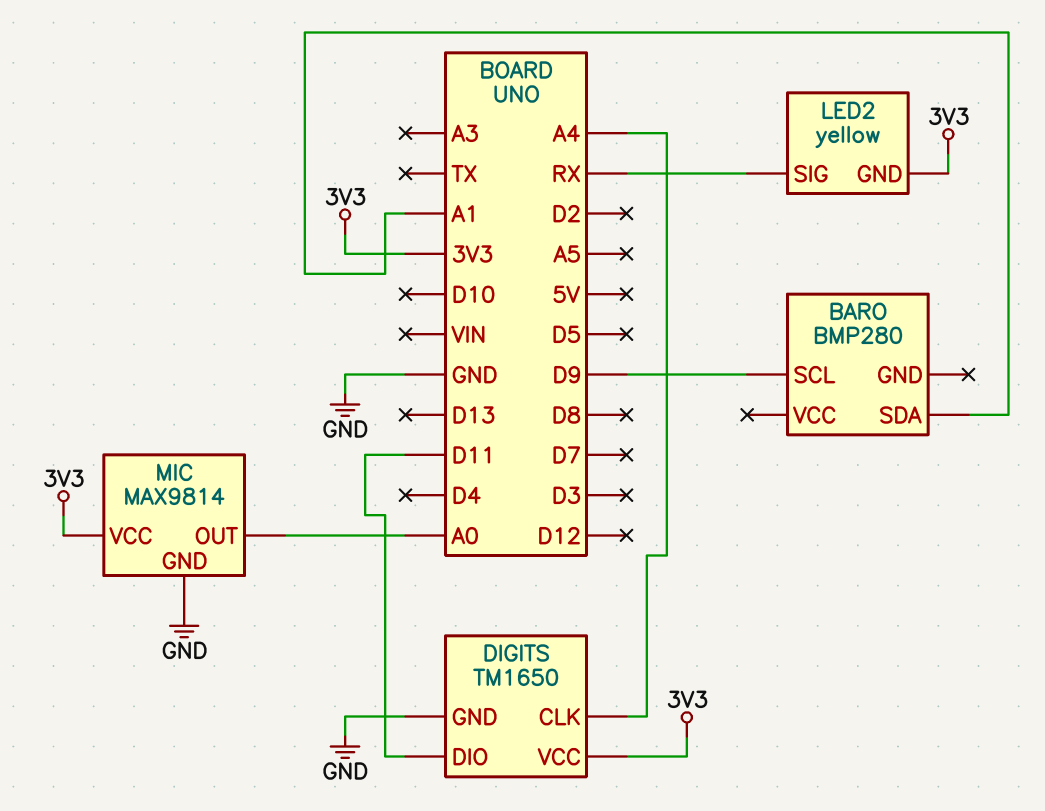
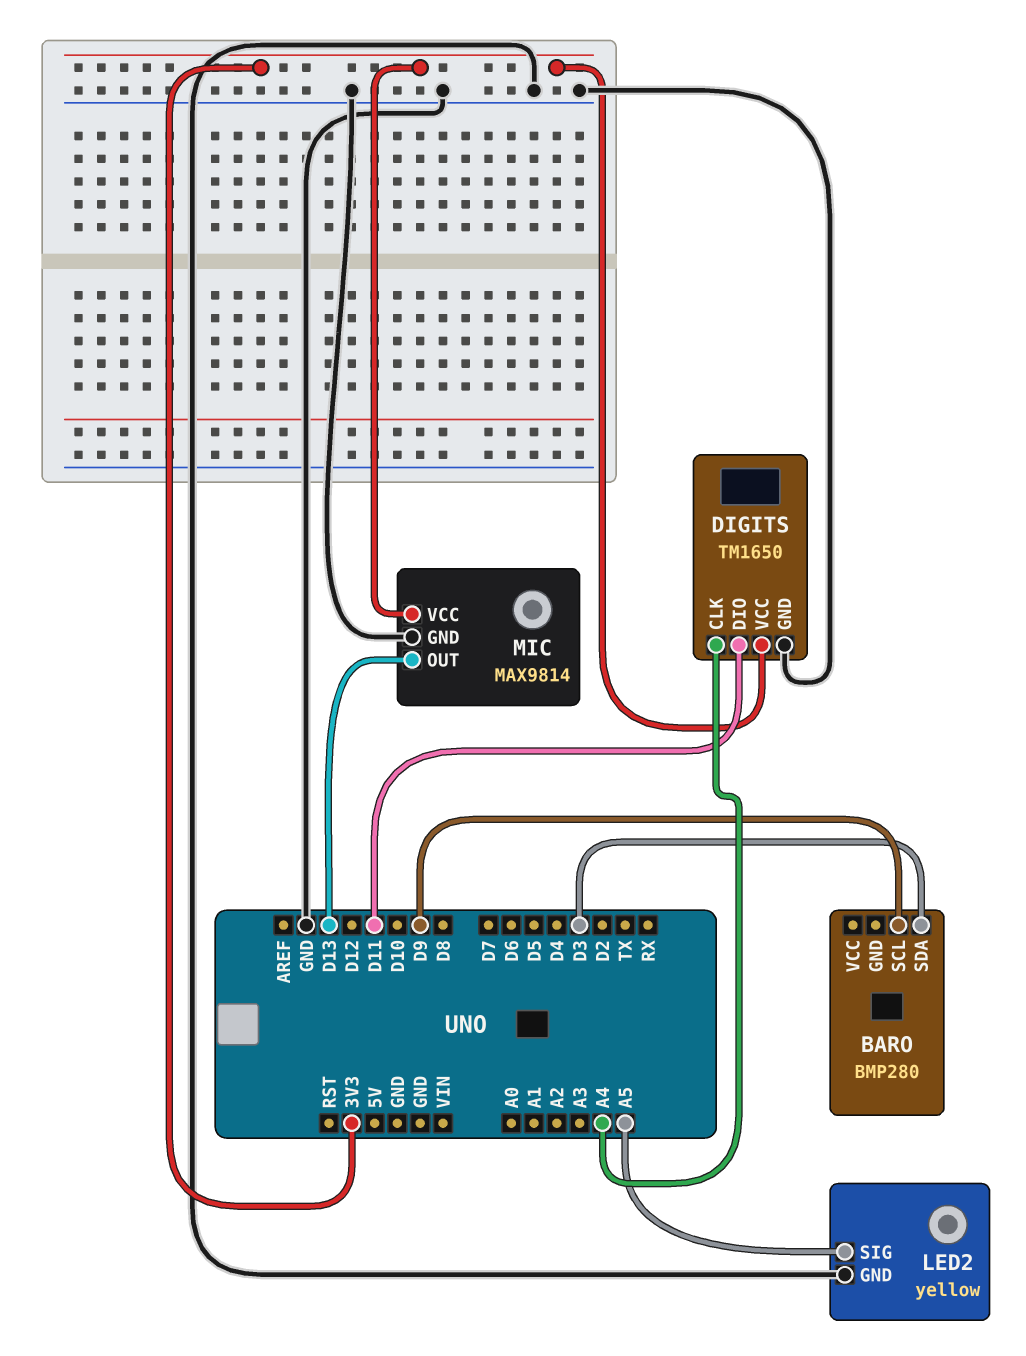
BARO pin SDA: A1 -> D3
LED2 pin GND: 3V3 -> GND
LED2 pin SIG: RX -> A5
MIC pin OUT: A0 -> D13

